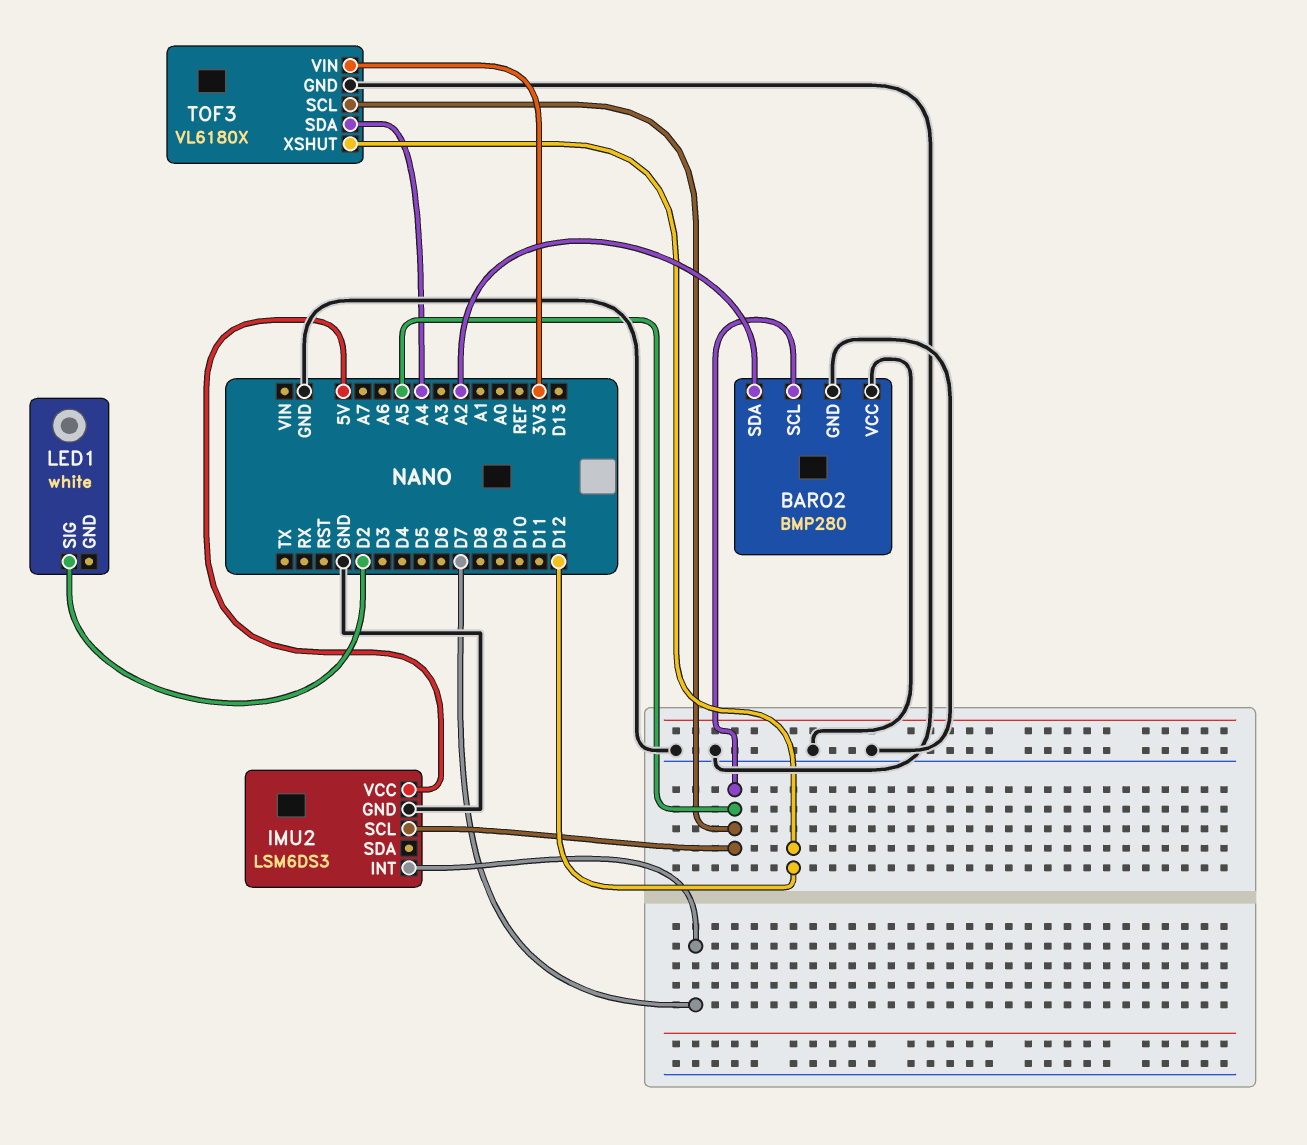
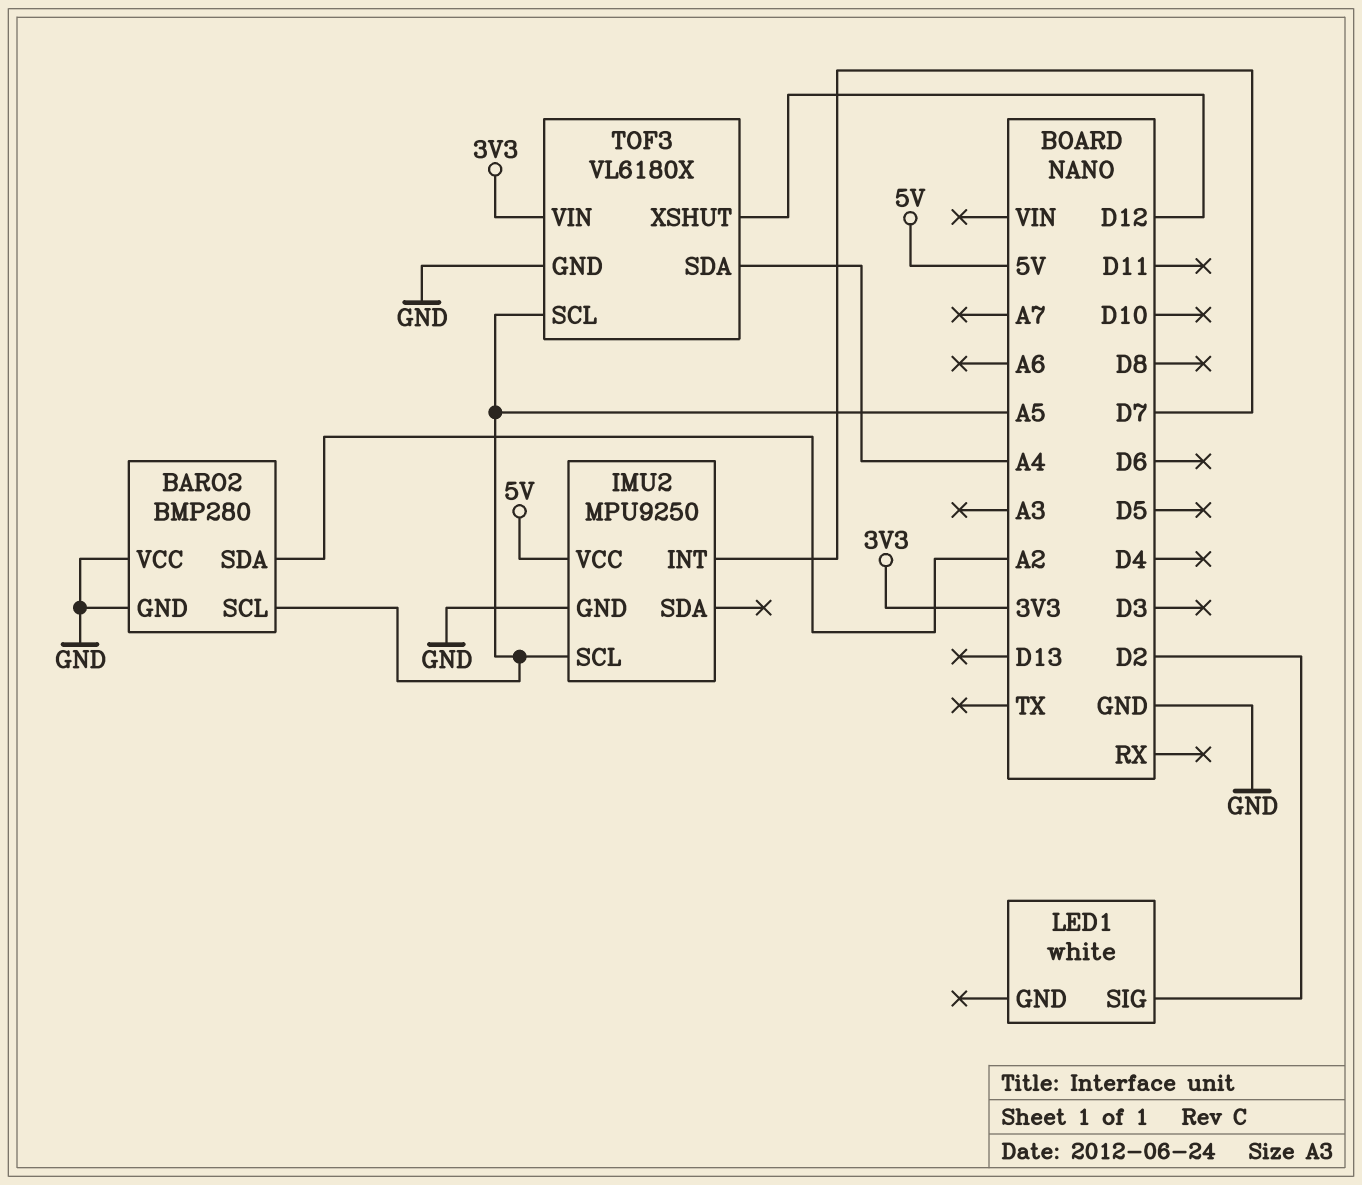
IMU2: LSM6DS3 -> MPU9250

